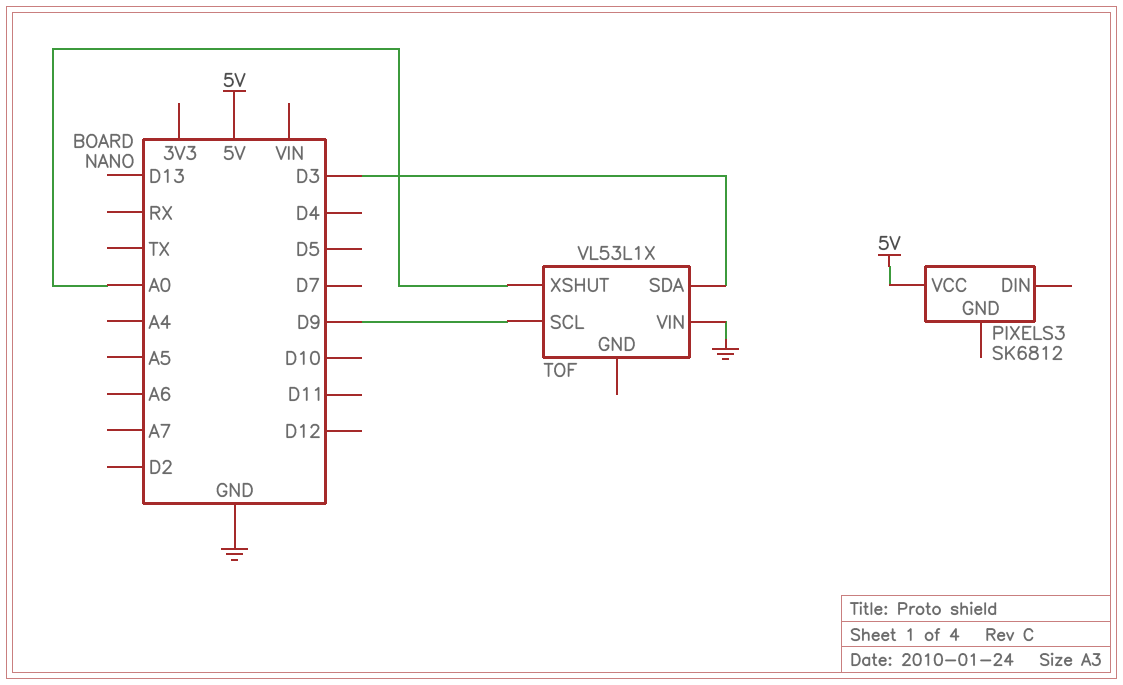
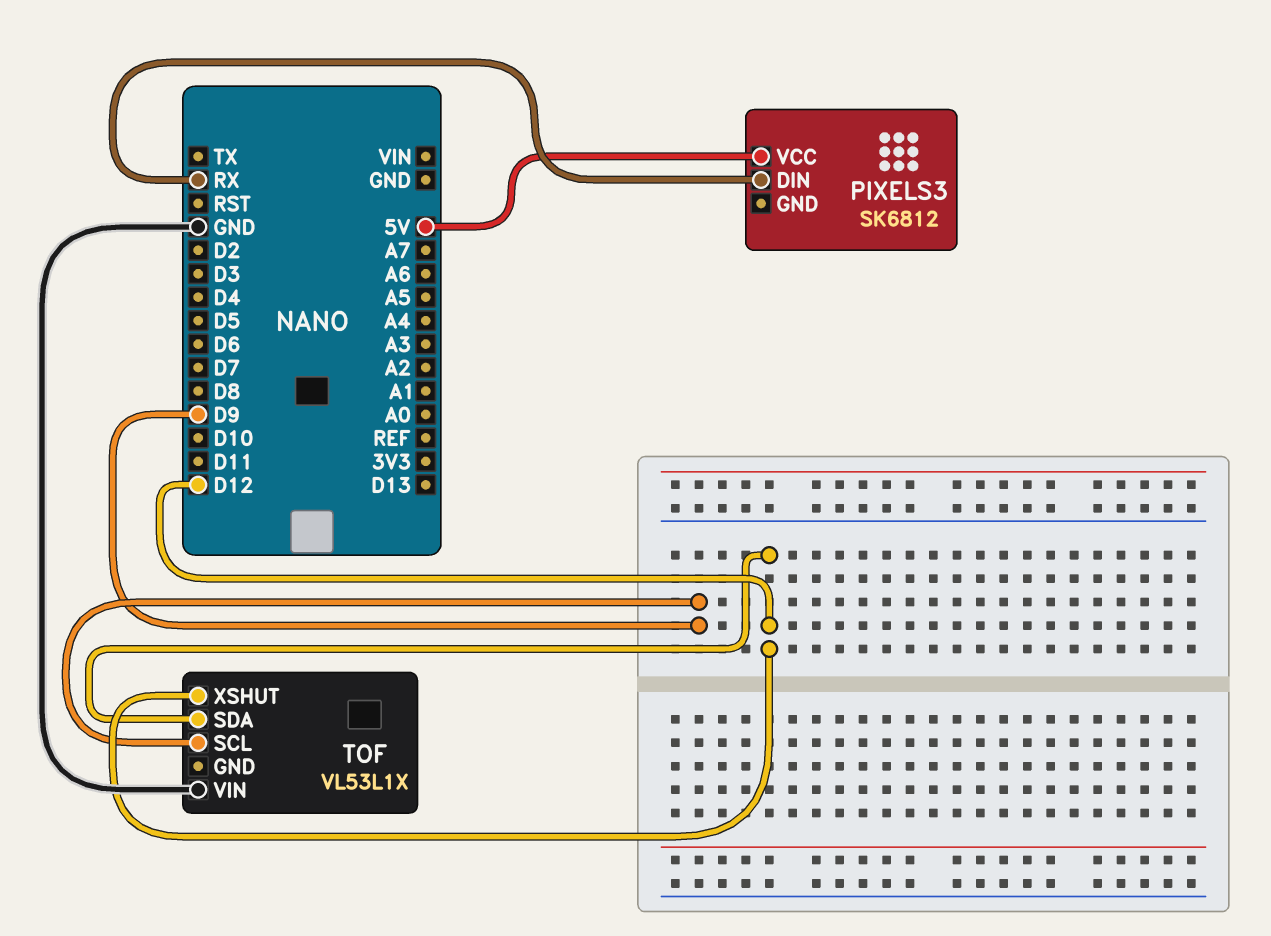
PIXELS3 pin DIN: none -> RX
TOF pin SDA: D3 -> D12
TOF pin XSHUT: A0 -> D12

